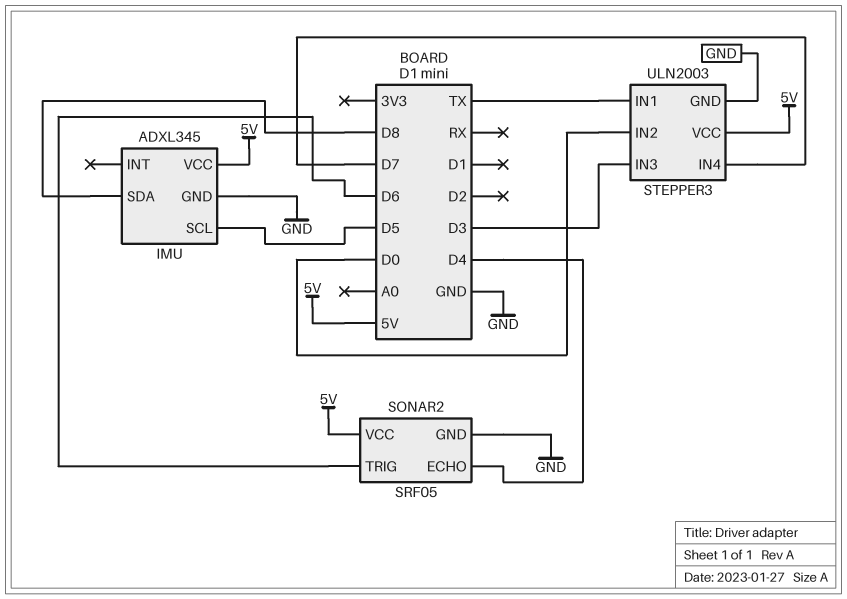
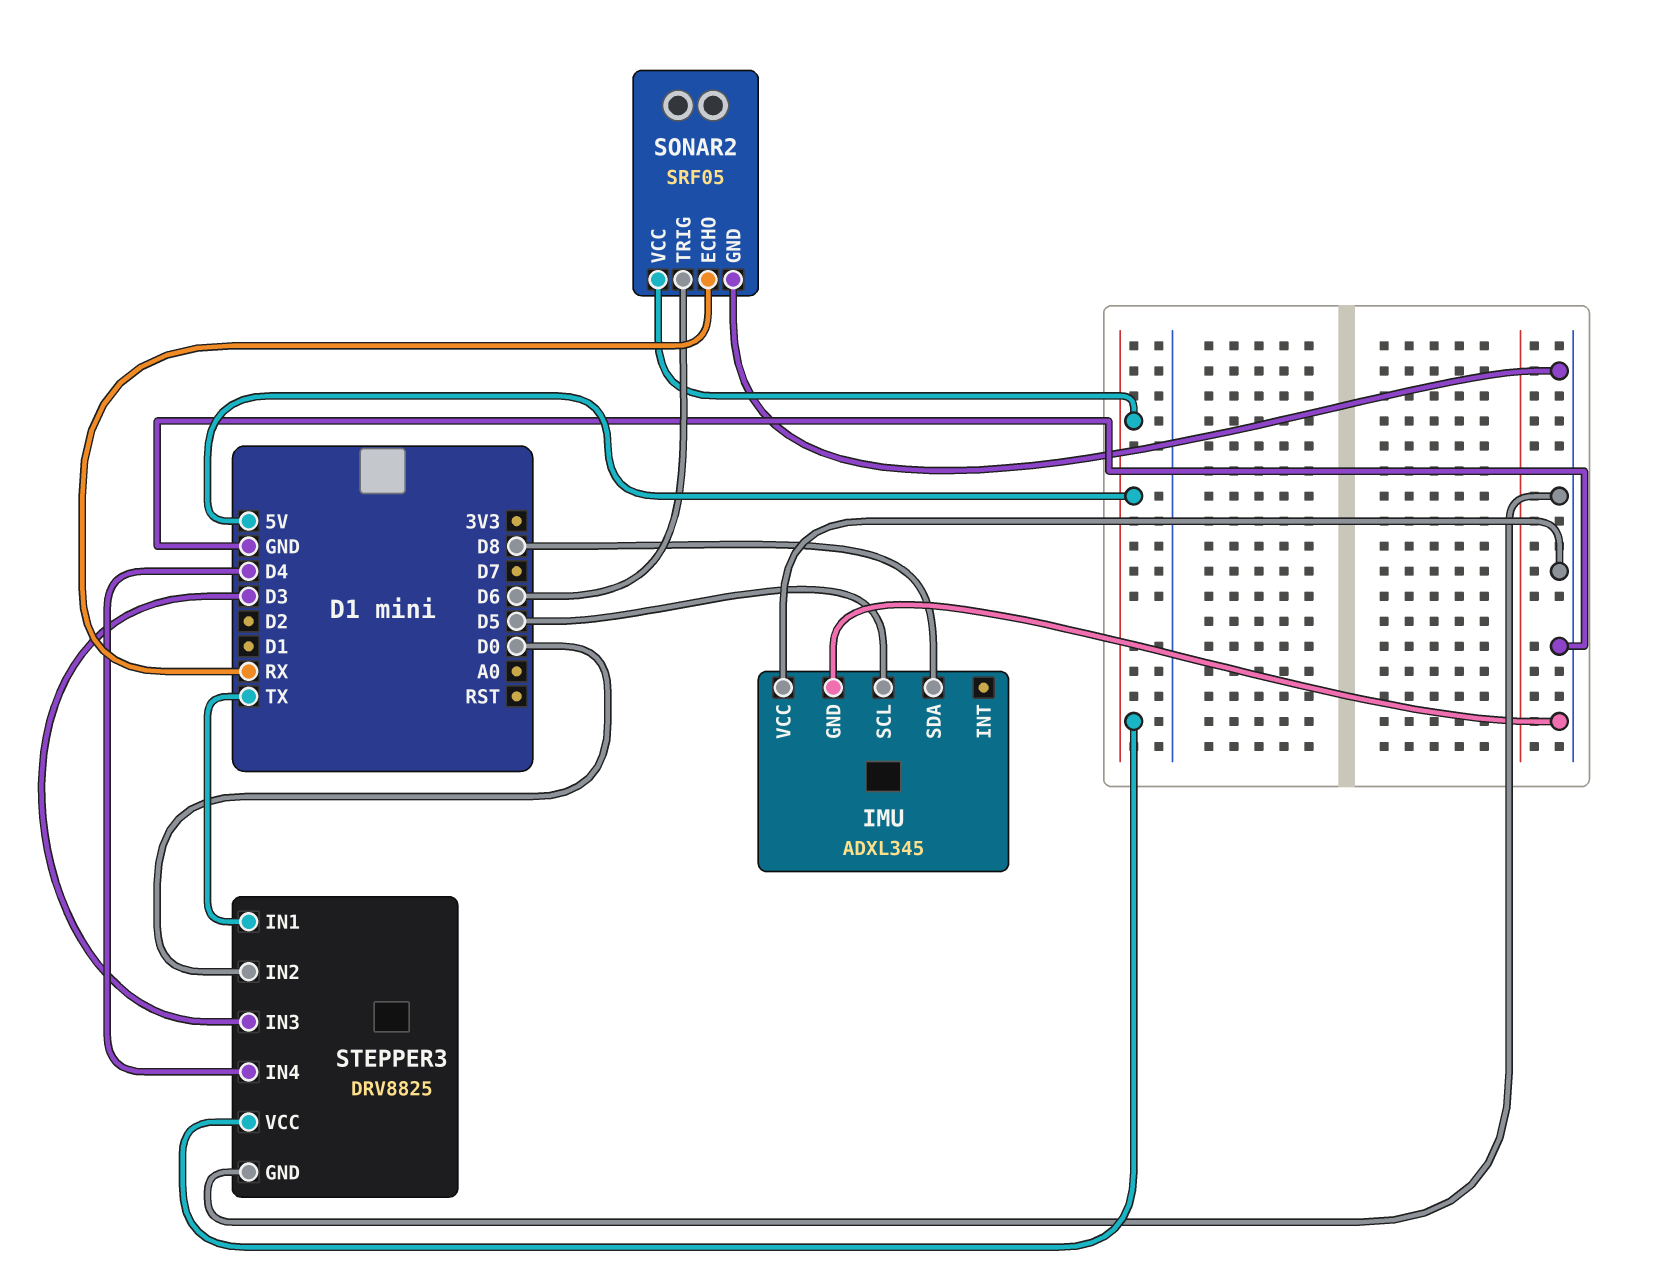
IMU pin VCC: 5V -> GND
SONAR2 pin ECHO: D4 -> RX
STEPPER3: ULN2003 -> DRV8825
STEPPER3 pin IN4: D7 -> D4

